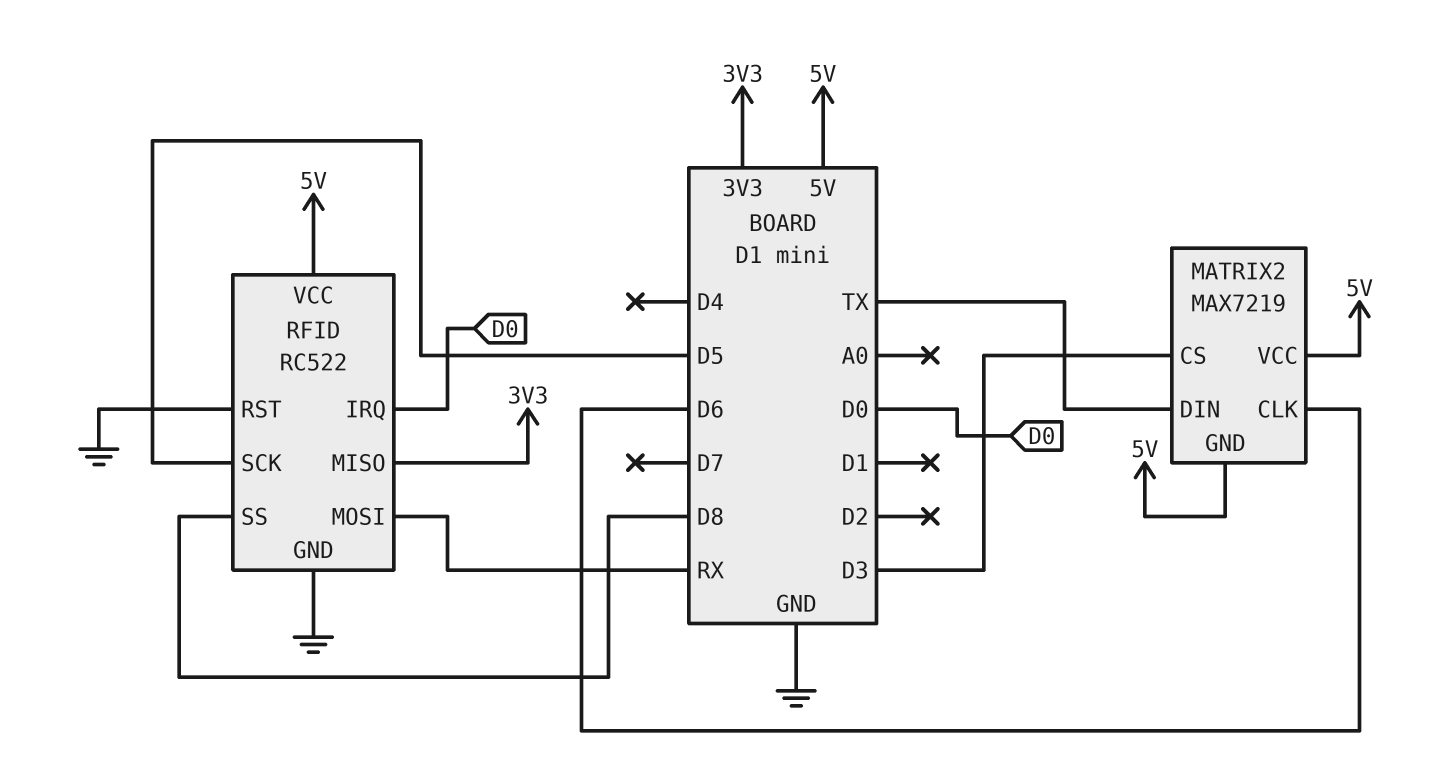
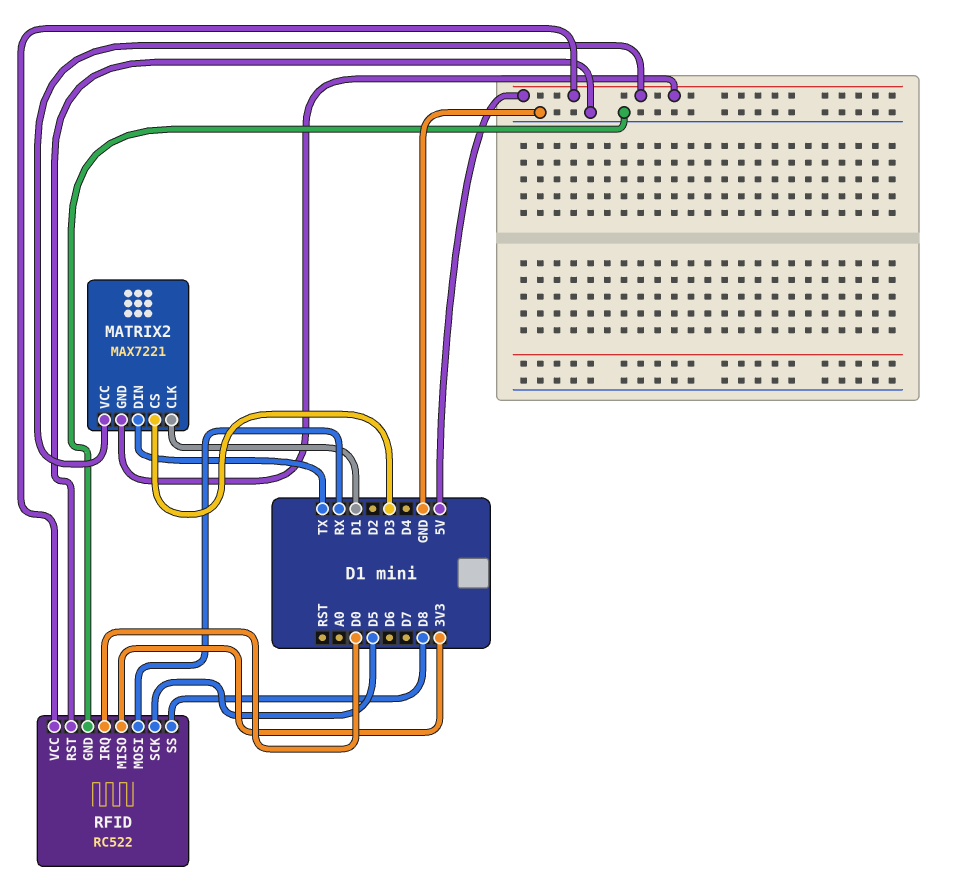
MATRIX2: MAX7219 -> MAX7221
MATRIX2 pin CLK: D6 -> D1

